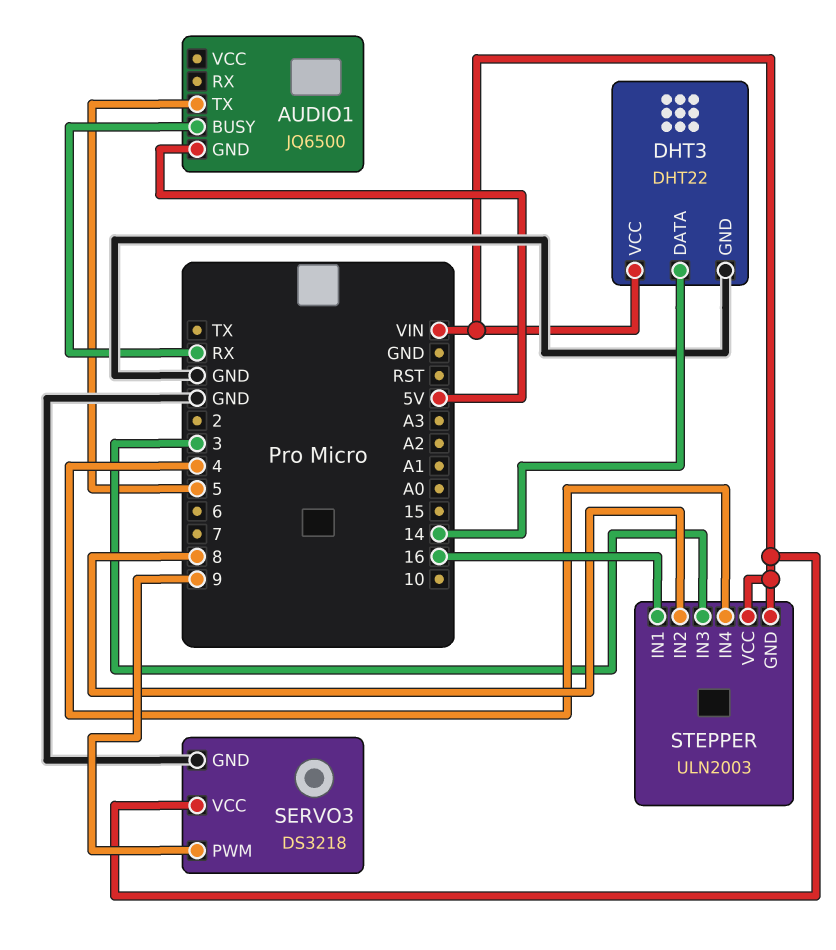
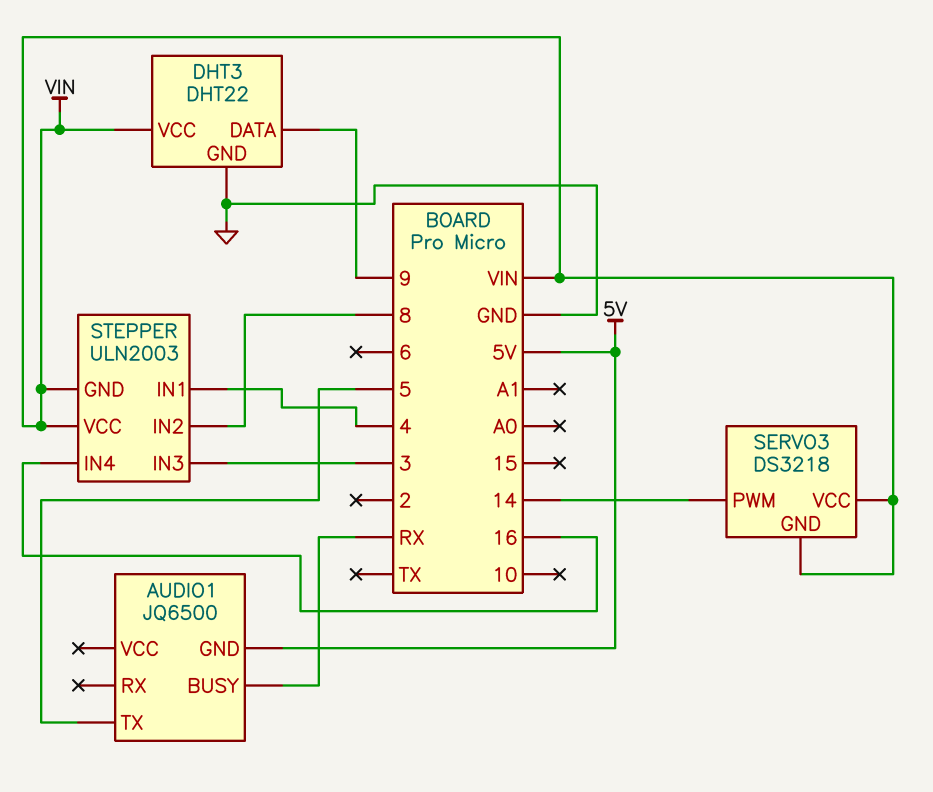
DHT3 pin DATA: 14 -> 9
SERVO3 pin GND: GND -> VIN
SERVO3 pin PWM: 9 -> 14
STEPPER pin IN1: 16 -> 4
STEPPER pin IN4: 4 -> 16

